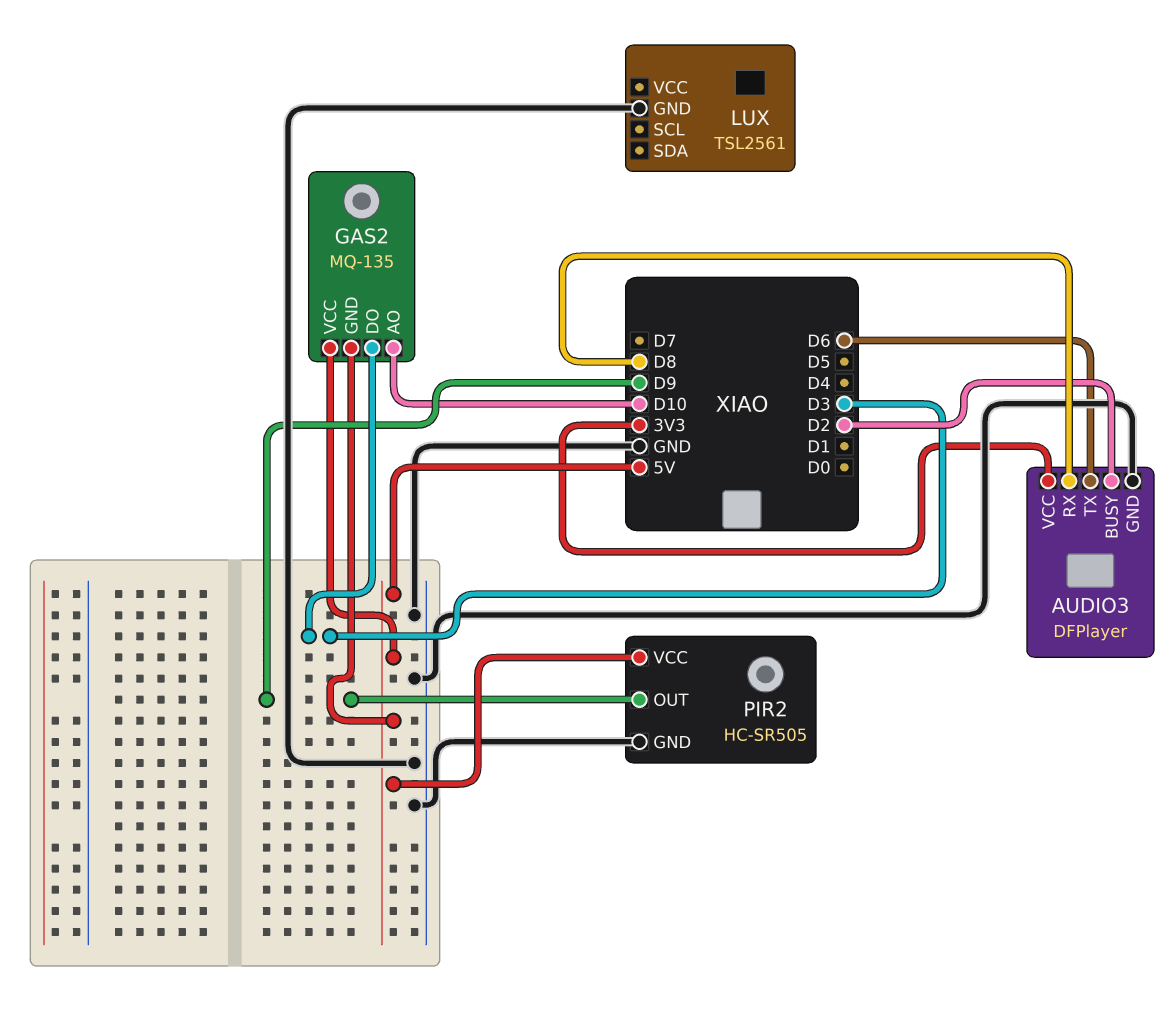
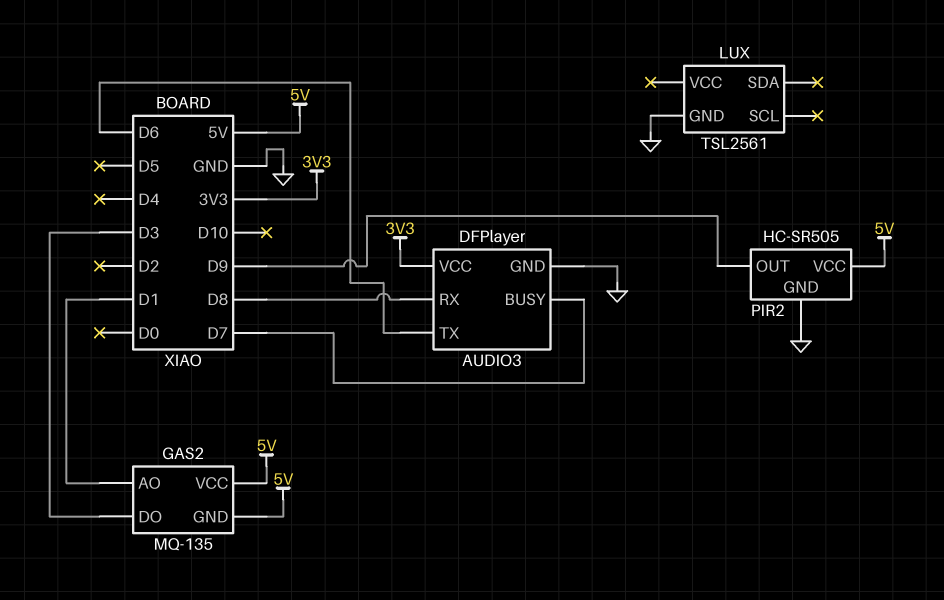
AUDIO3 pin BUSY: D2 -> D7
GAS2 pin AO: D10 -> D1

